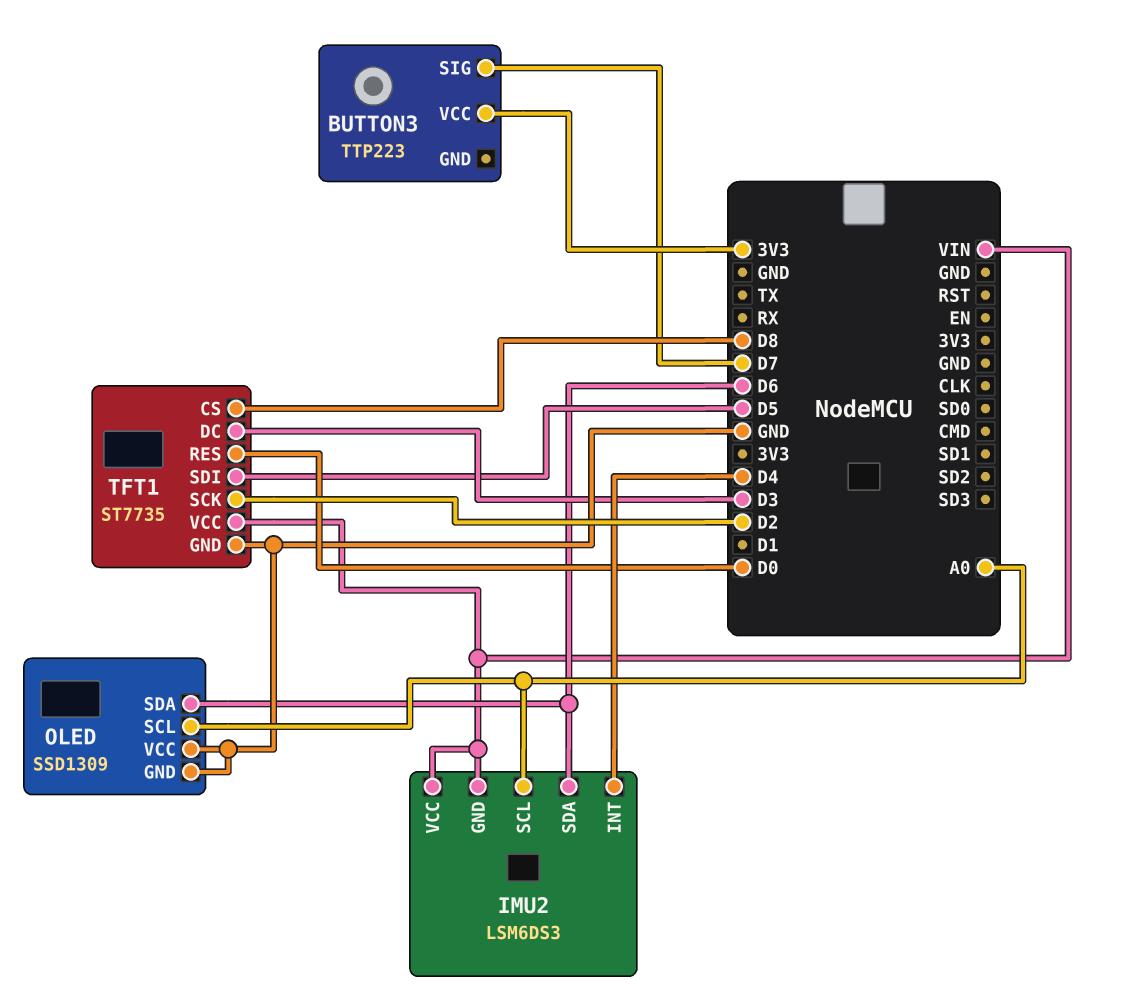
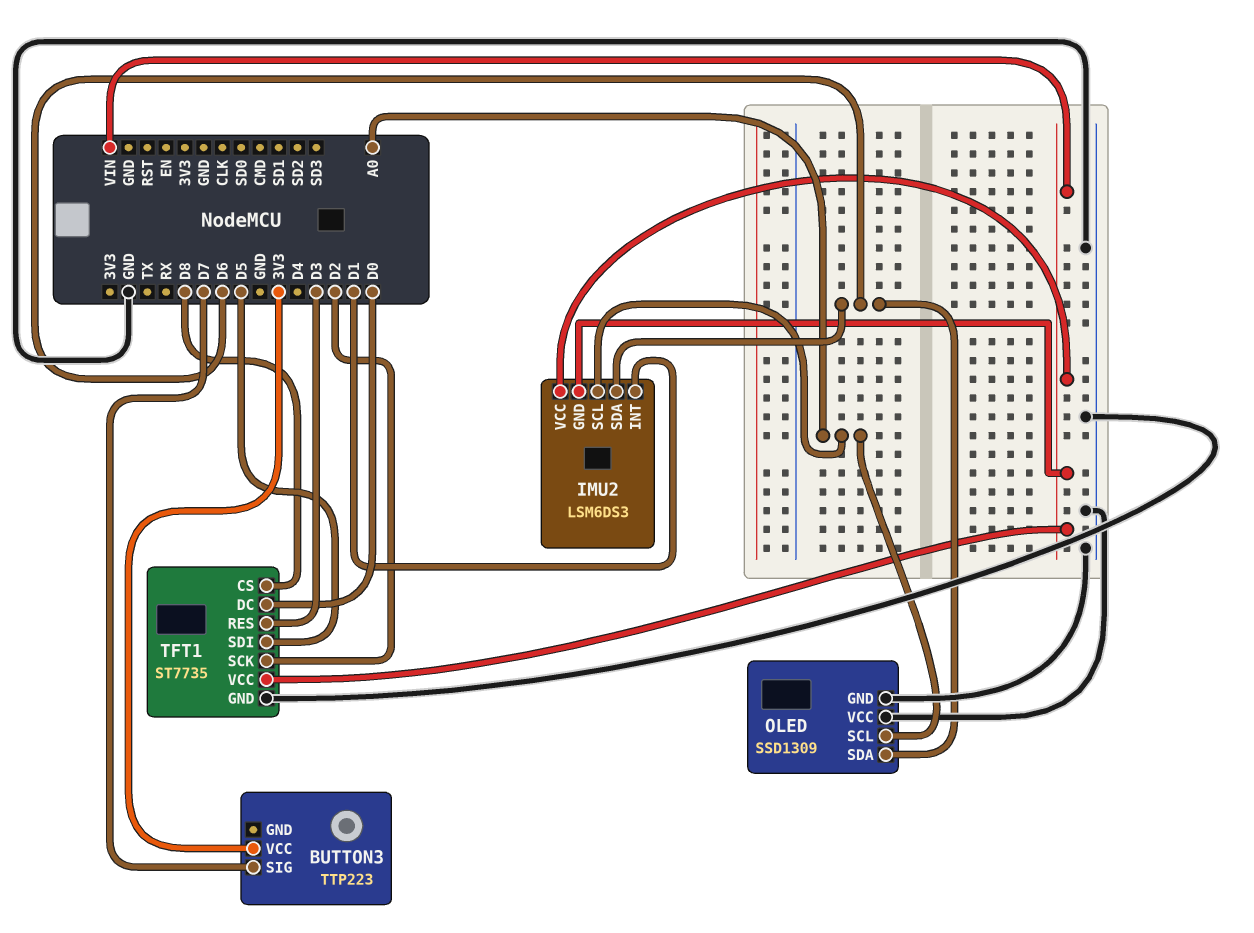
IMU2 pin INT: D4 -> D1
TFT1 pin DC: D3 -> D0
TFT1 pin RES: D0 -> D3

